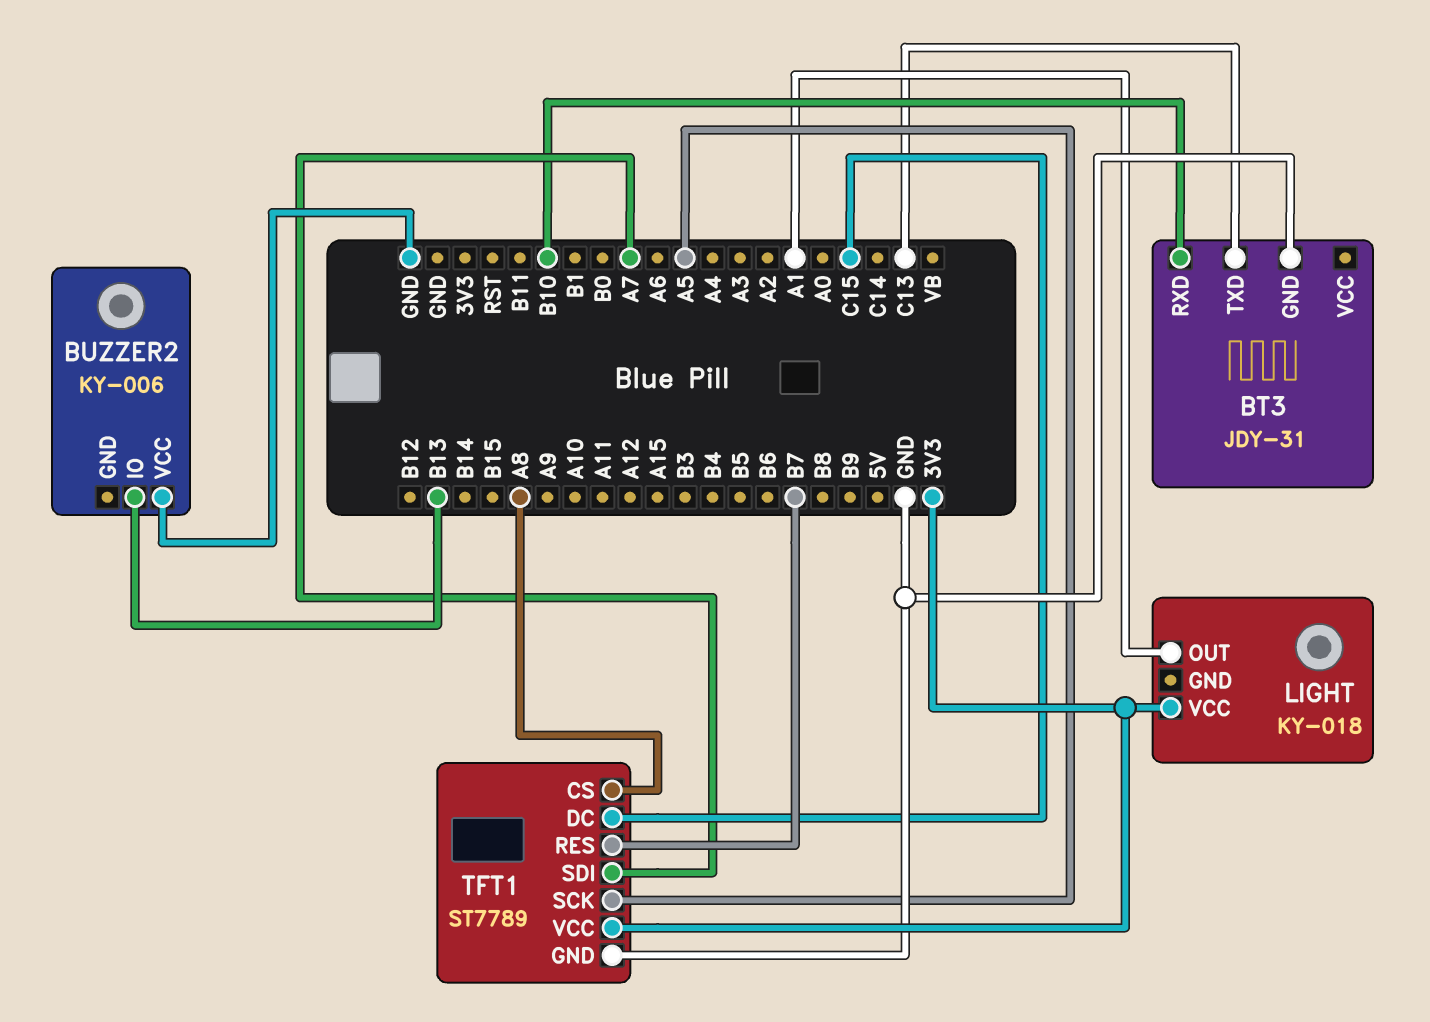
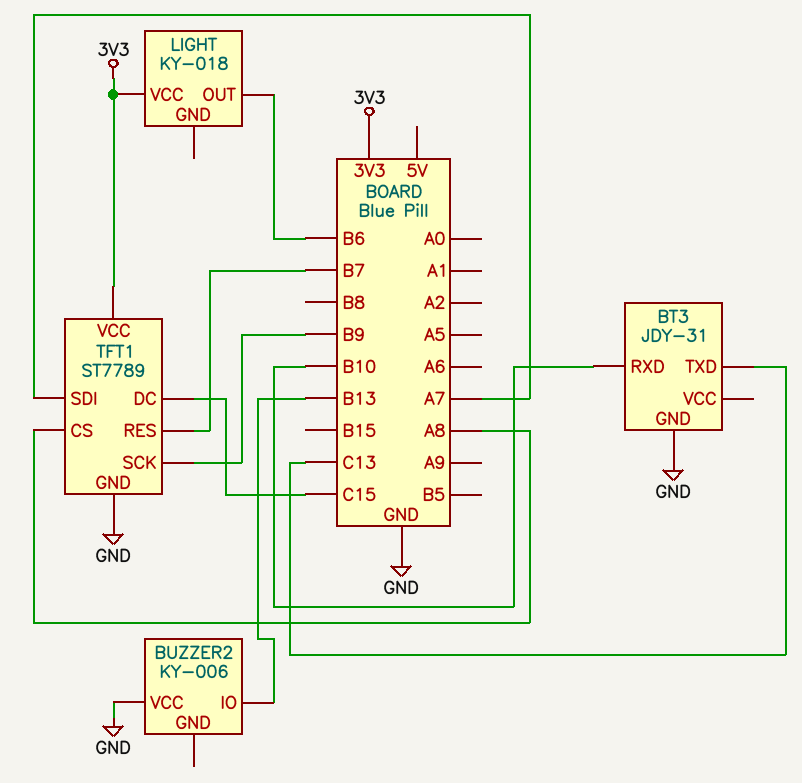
LIGHT pin OUT: A1 -> B6
TFT1 pin SCK: A5 -> B9

